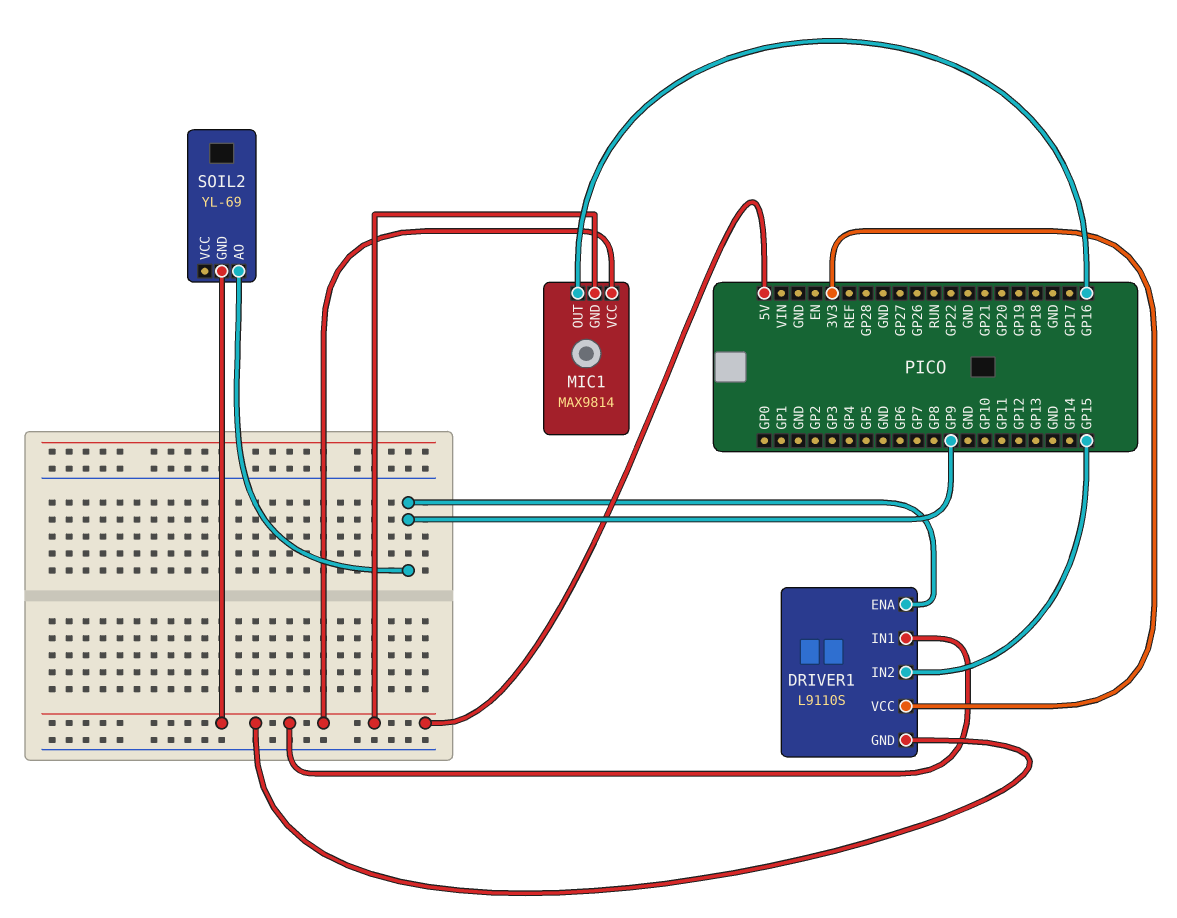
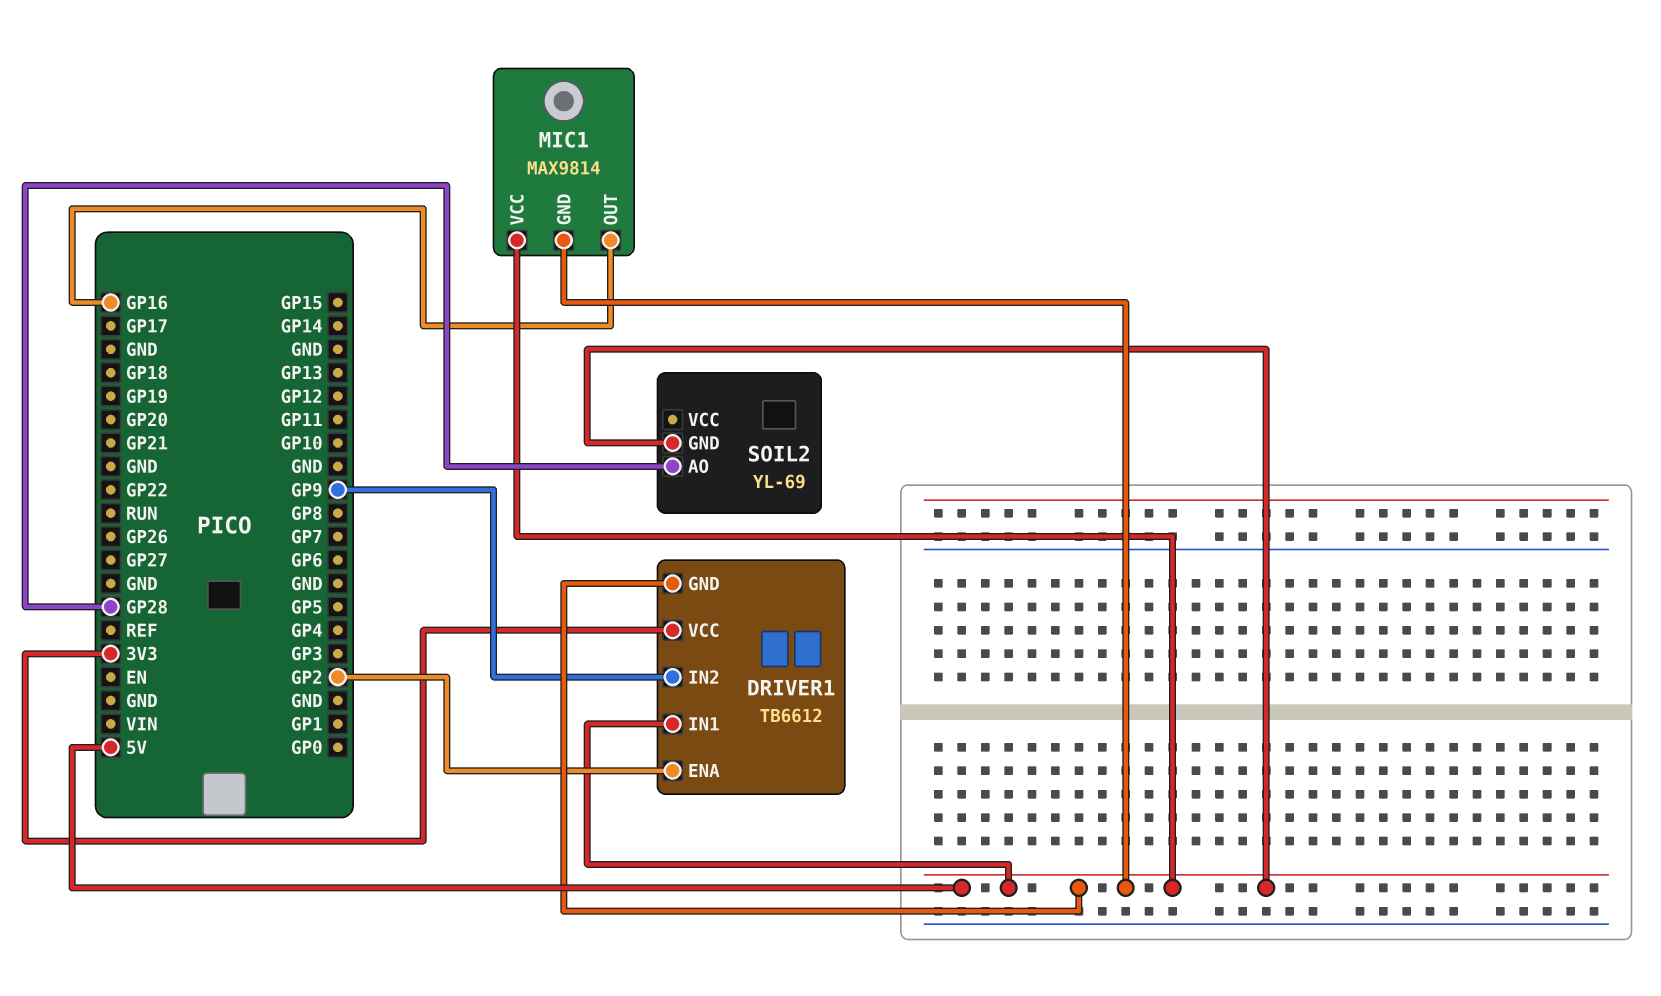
DRIVER1: L9110S -> TB6612
DRIVER1 pin ENA: GP9 -> GP2
DRIVER1 pin IN2: GP15 -> GP9
SOIL2 pin AO: GP9 -> GP28

